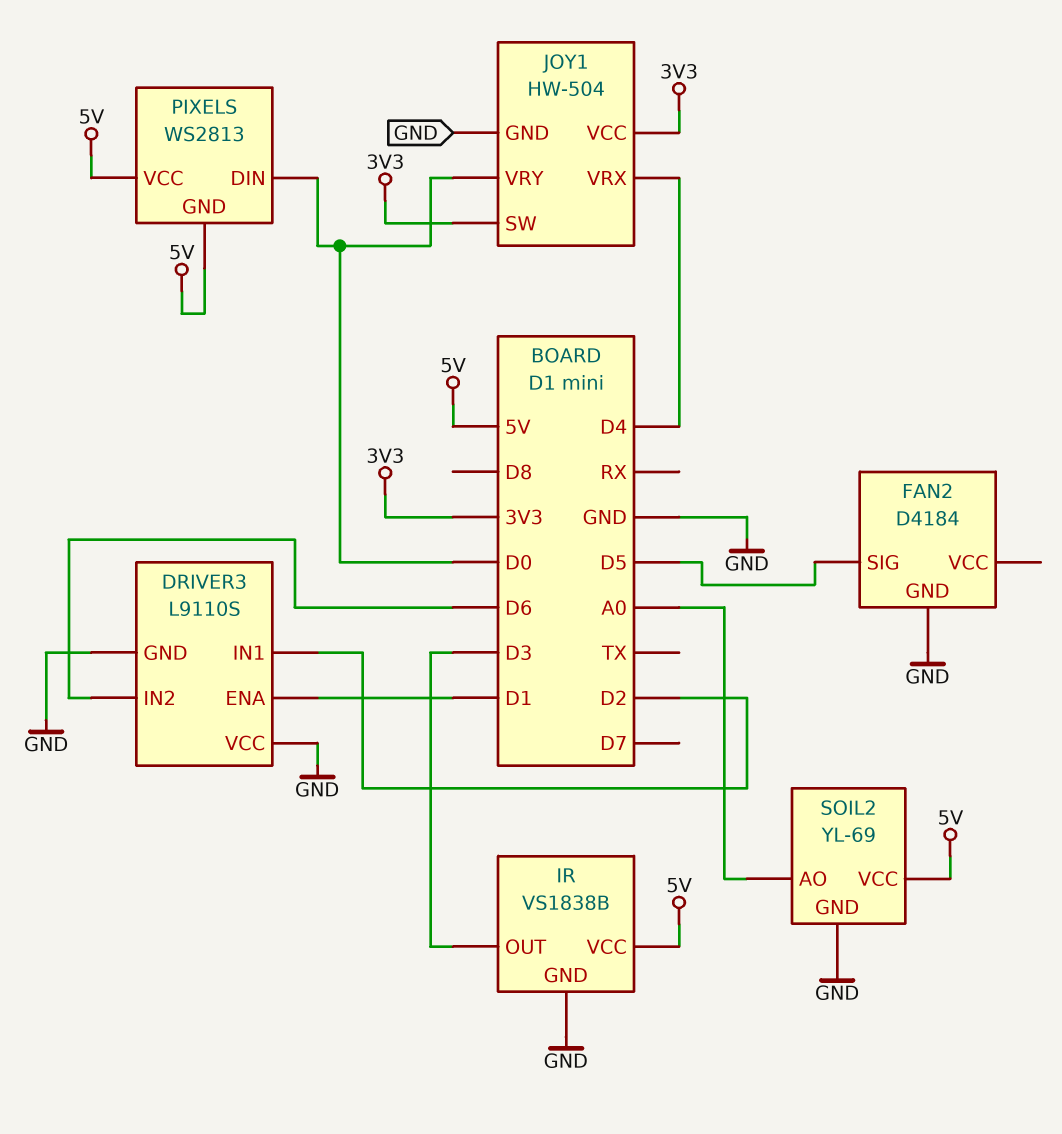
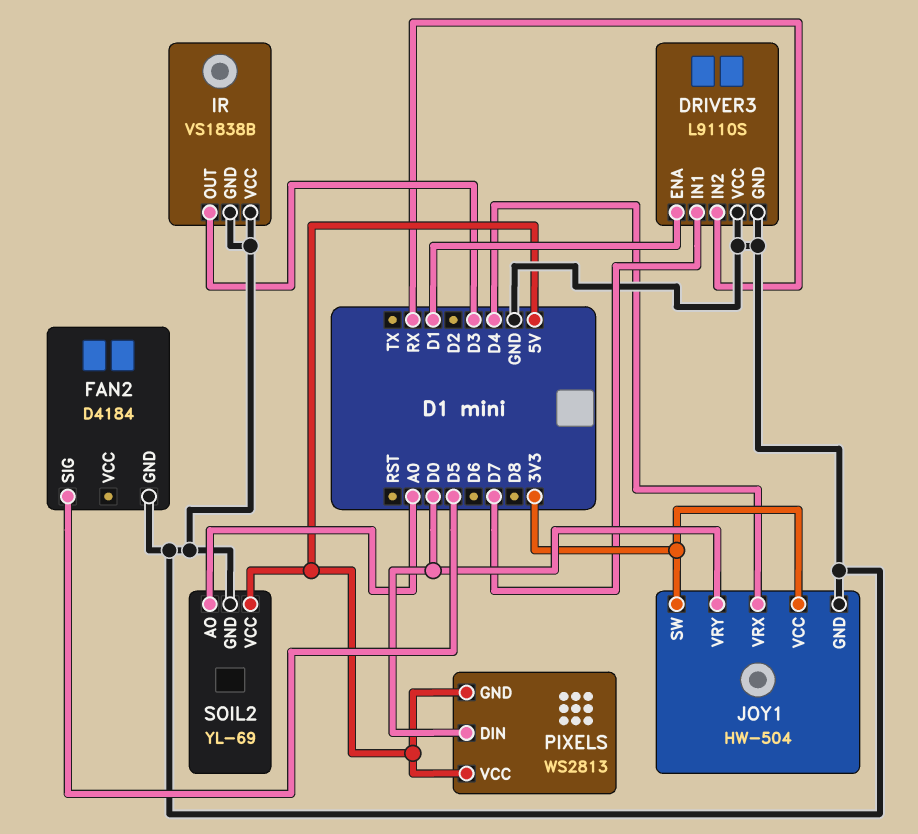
DRIVER3 pin IN1: D2 -> D7
DRIVER3 pin IN2: D6 -> RX
IR pin VCC: 5V -> GND

